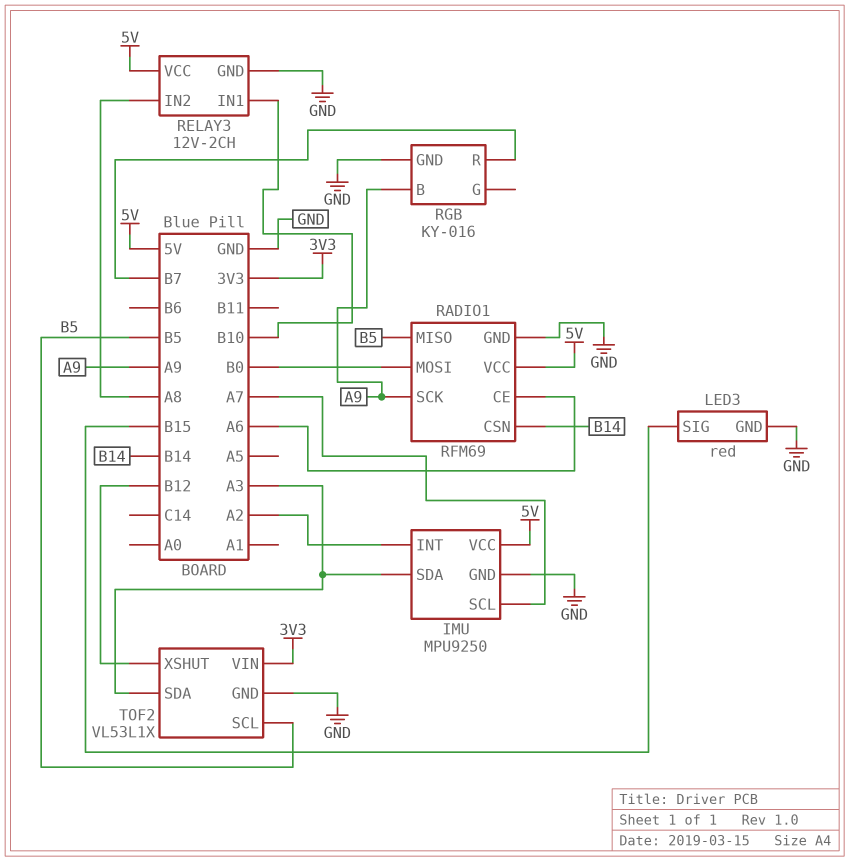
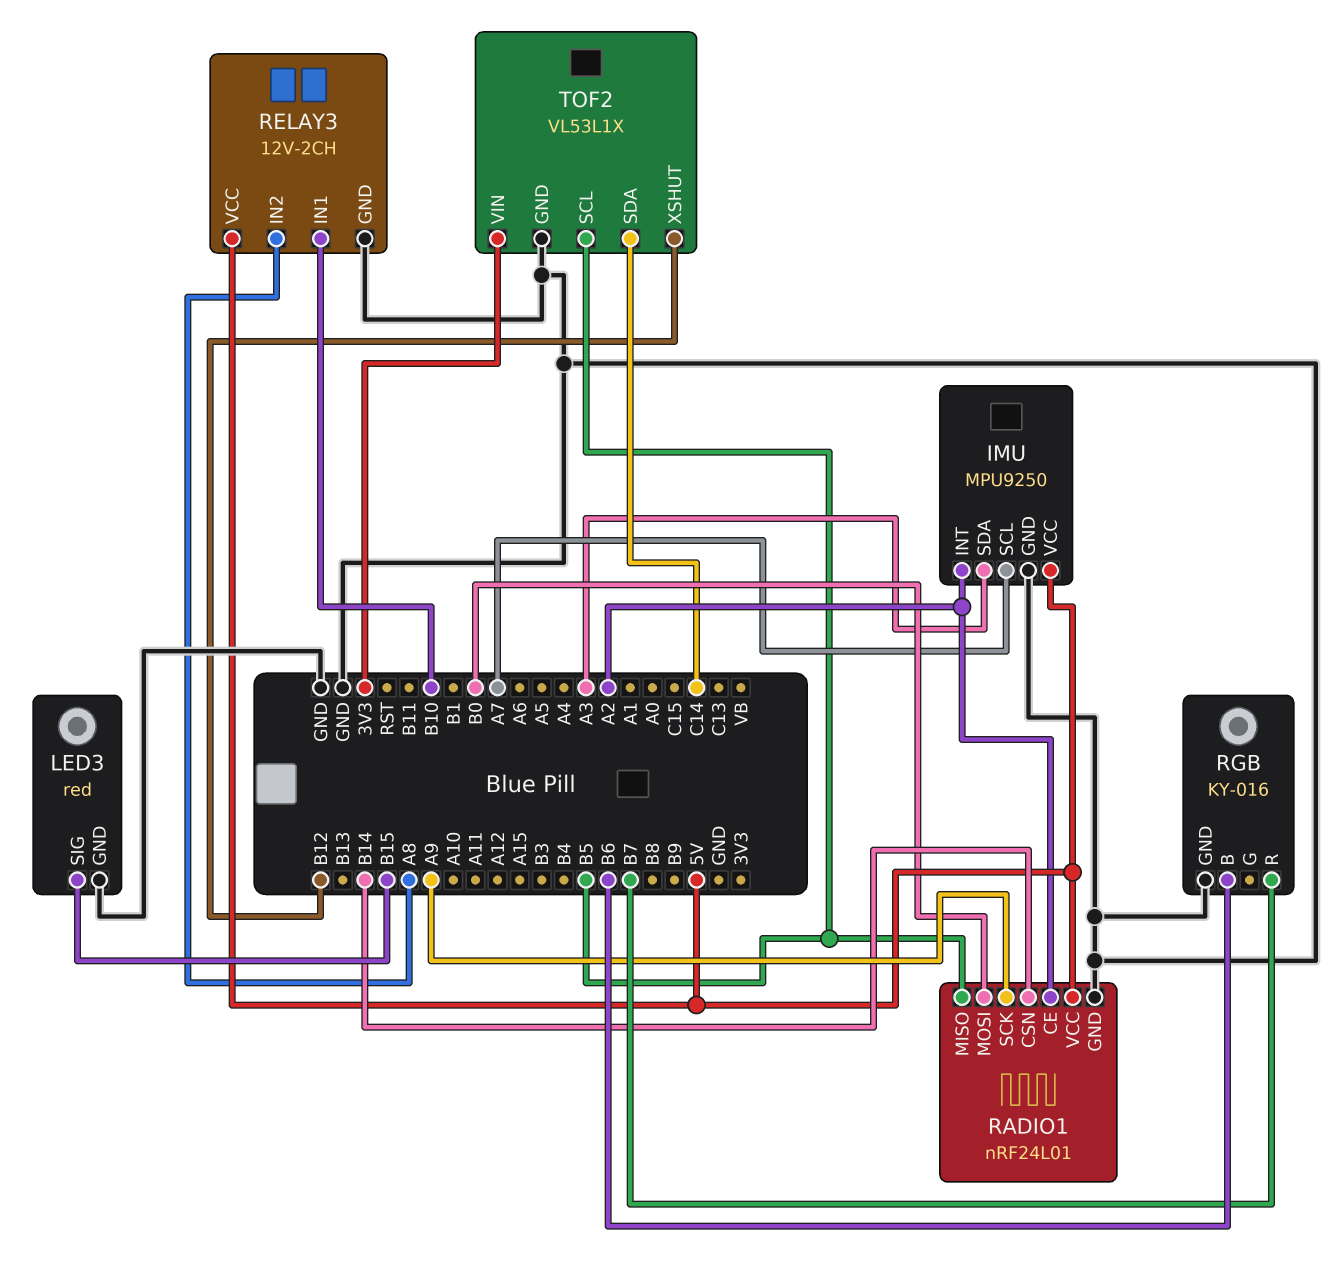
RADIO1: RFM69 -> nRF24L01
RADIO1 pin CE: A6 -> A2
RGB pin B: A9 -> B6
TOF2 pin SDA: A3 -> C14

